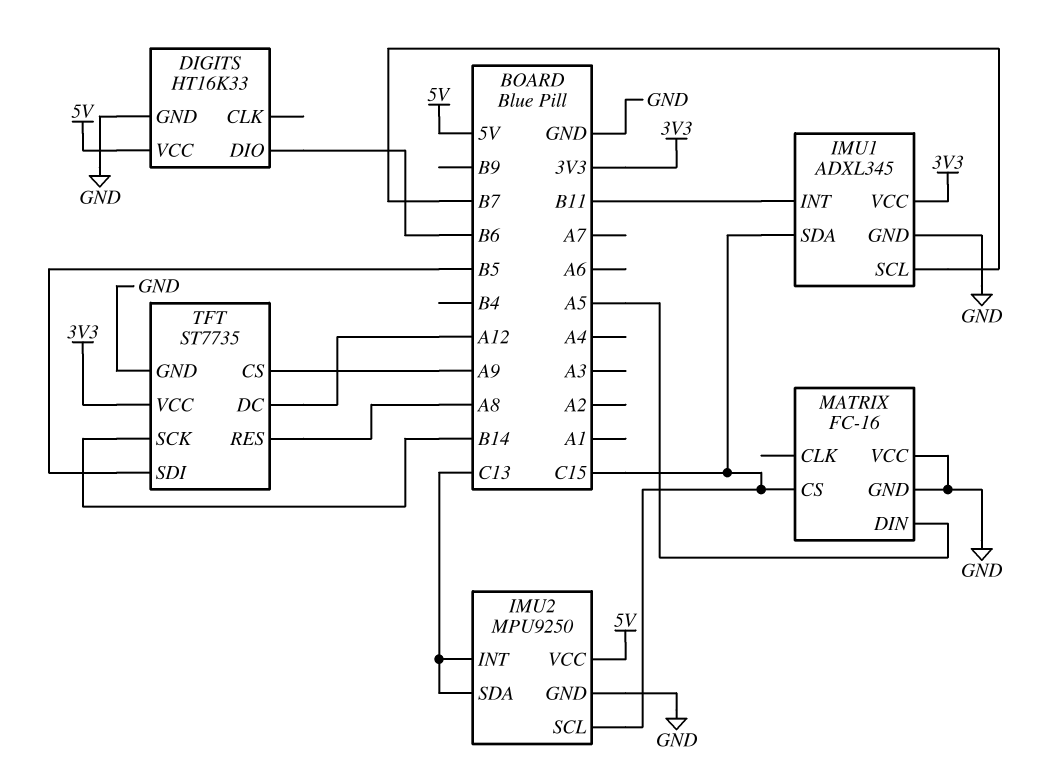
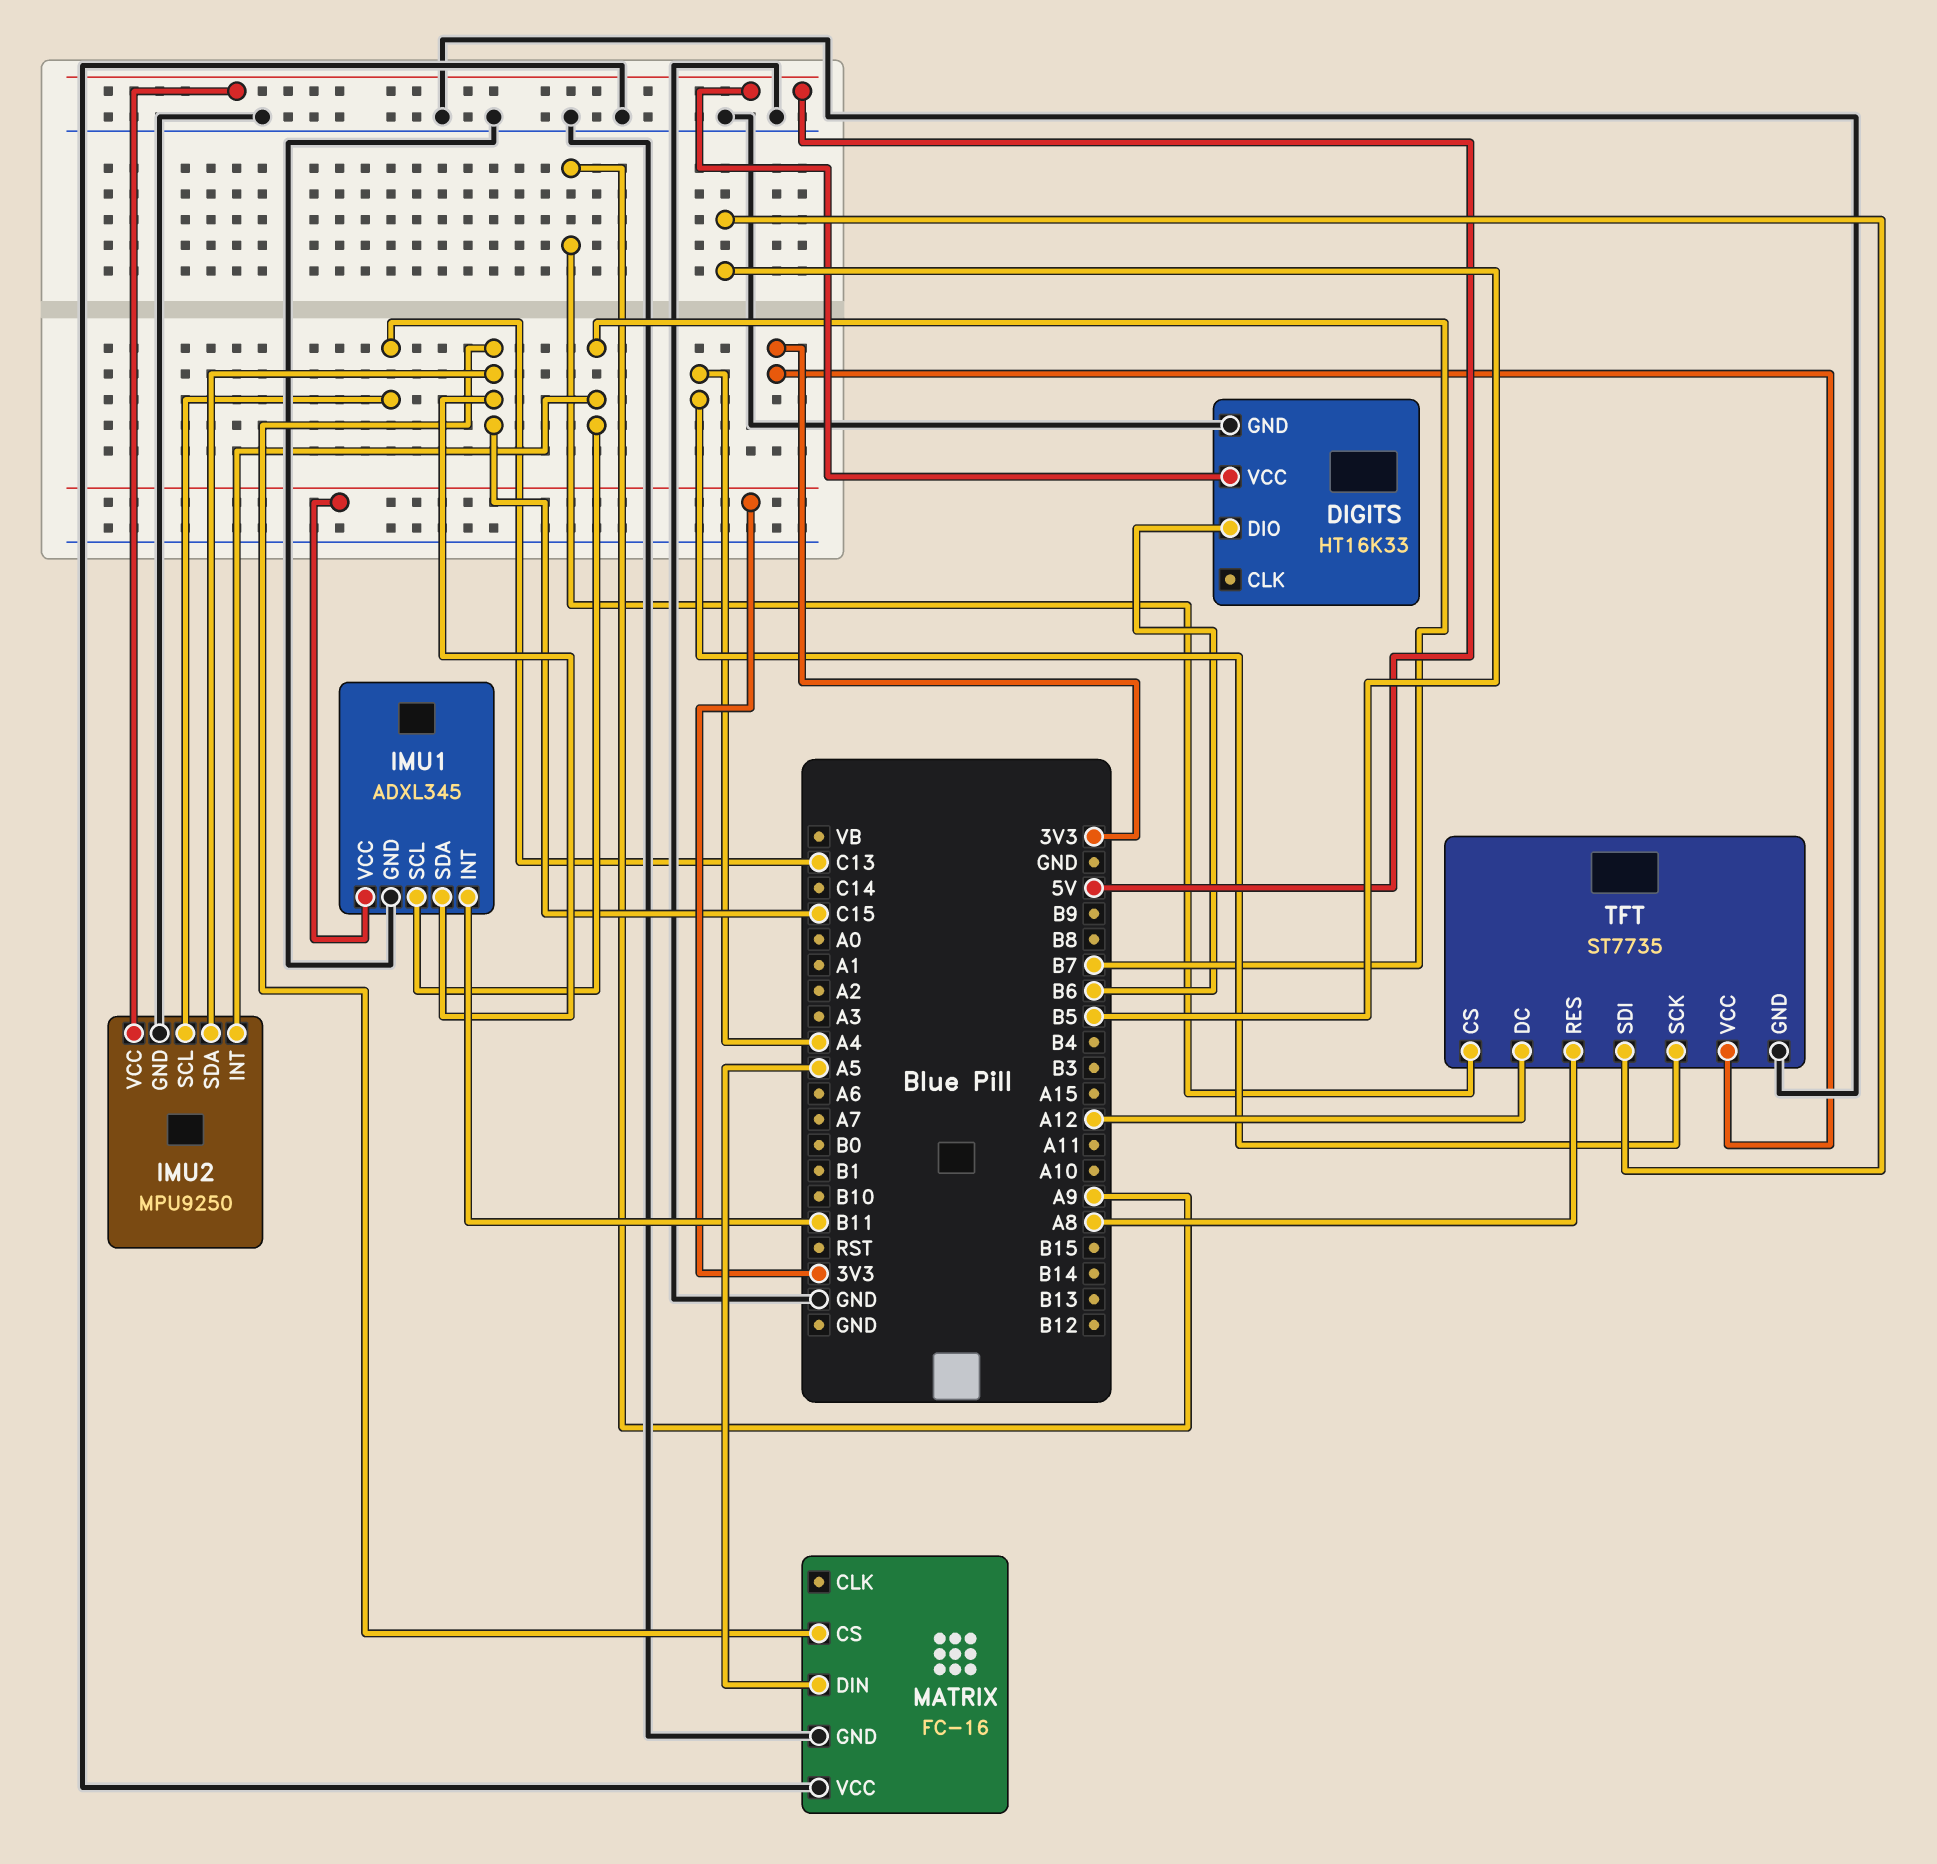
IMU2 pin INT: C13 -> B7
IMU2 pin SCL: C15 -> C13
IMU2 pin SDA: C13 -> C15
TFT pin SCK: B14 -> A4

